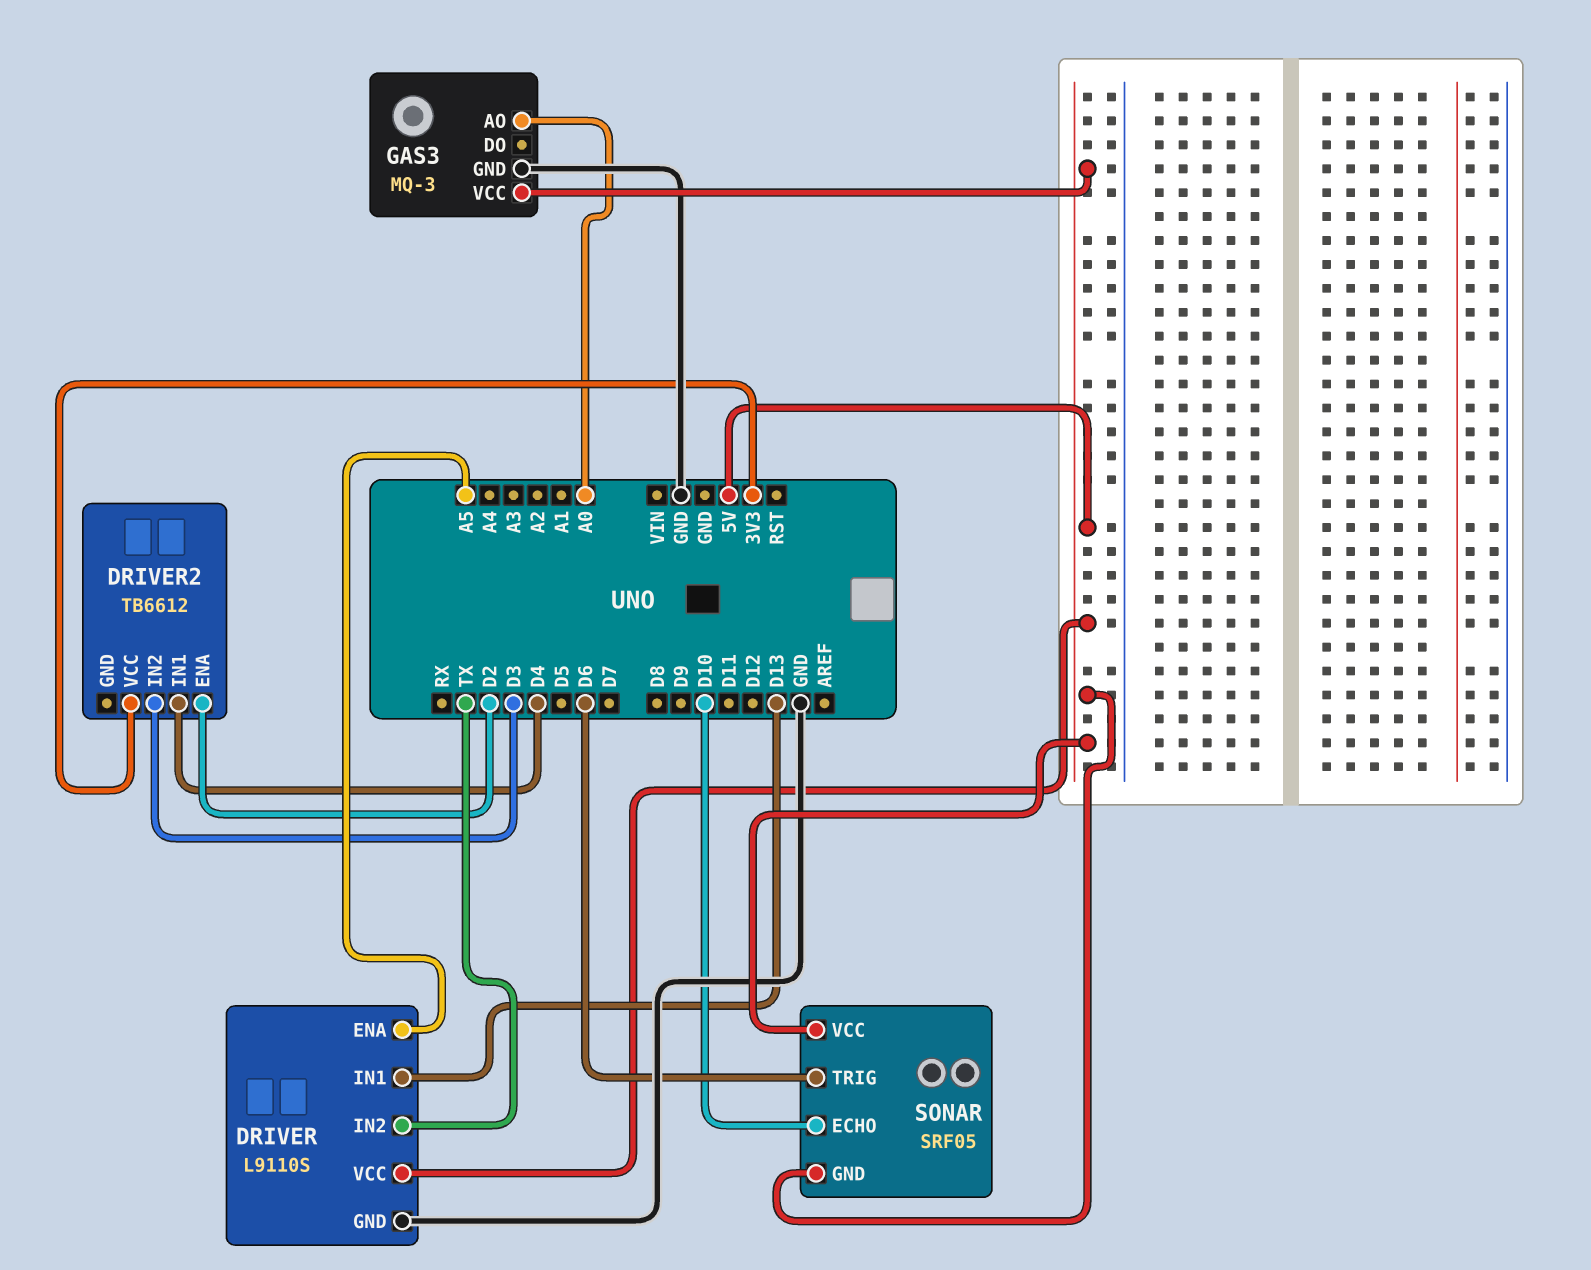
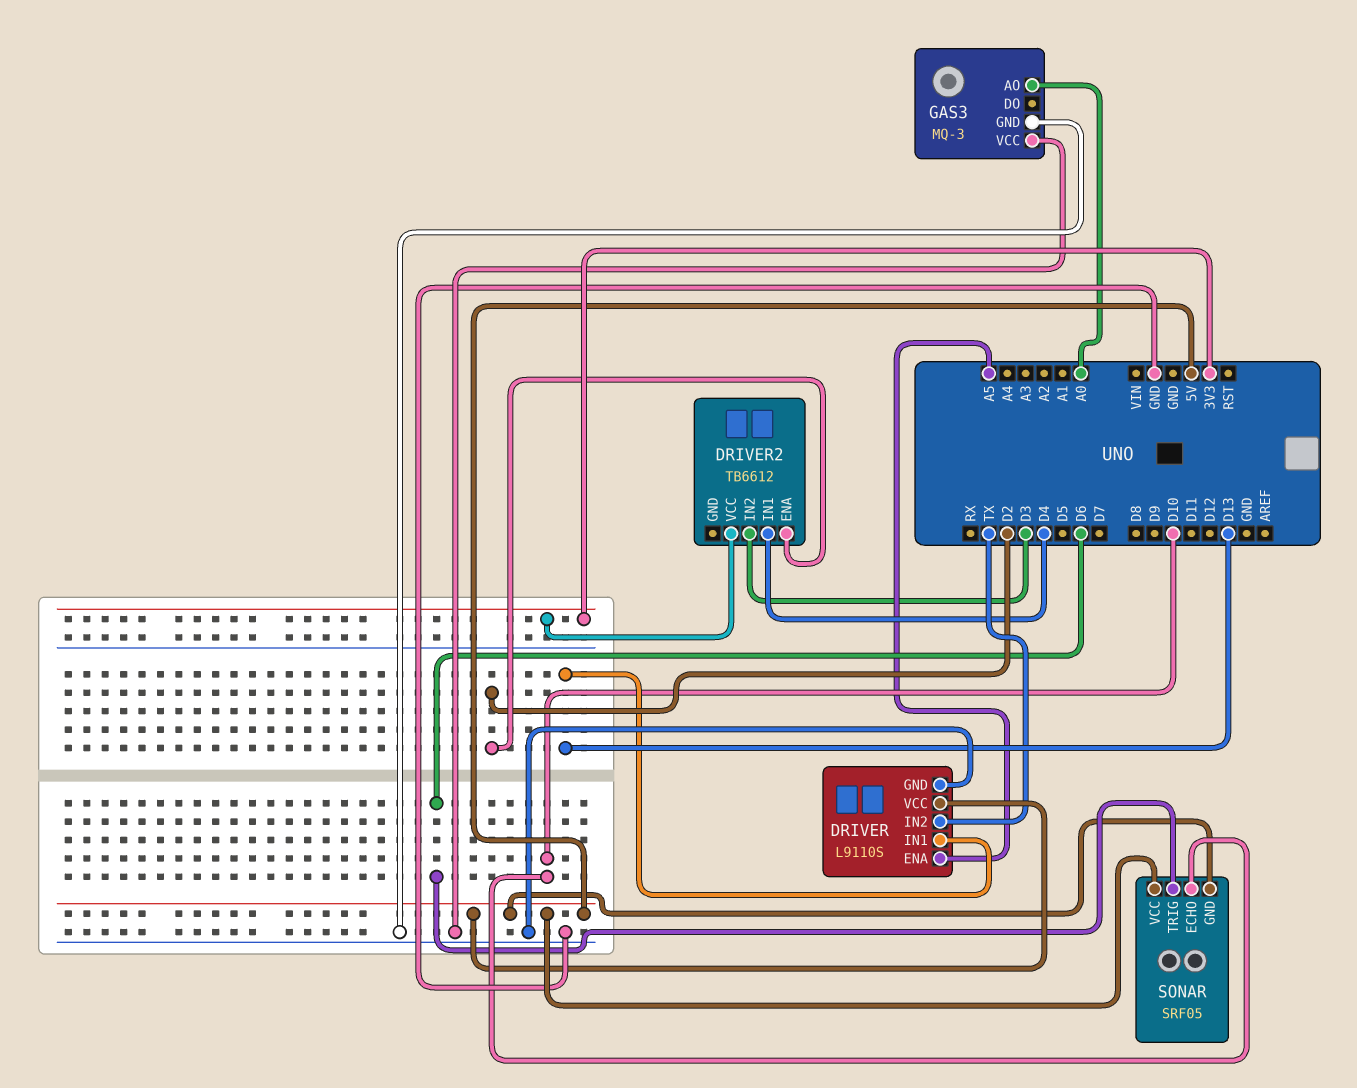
GAS3 pin VCC: 5V -> GND

